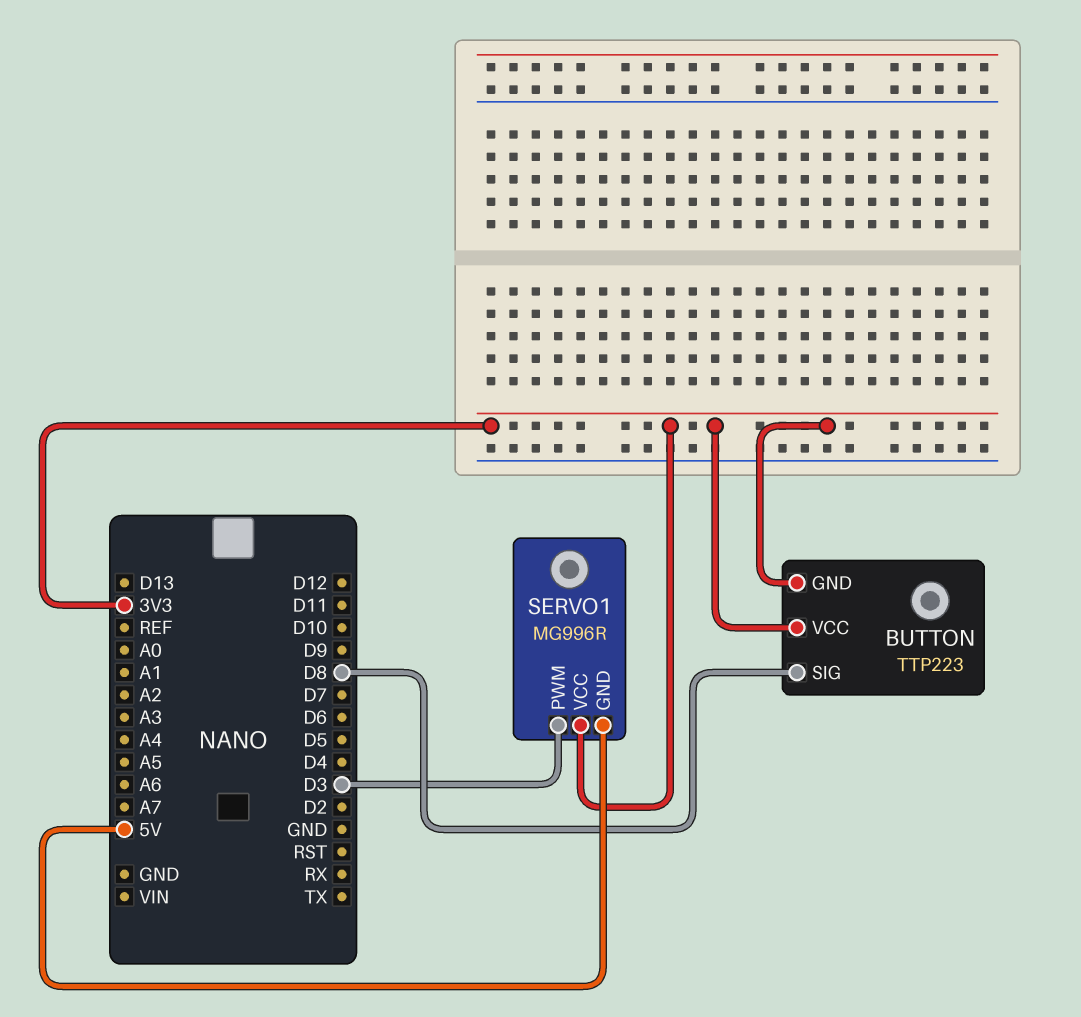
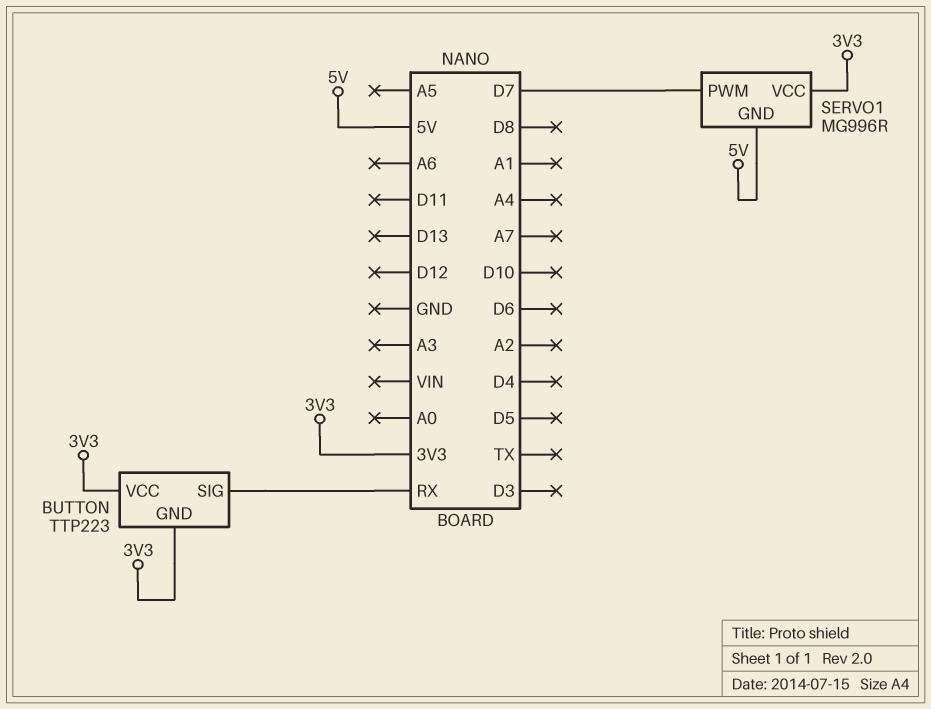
BUTTON pin SIG: D8 -> RX
SERVO1 pin PWM: D3 -> D7

